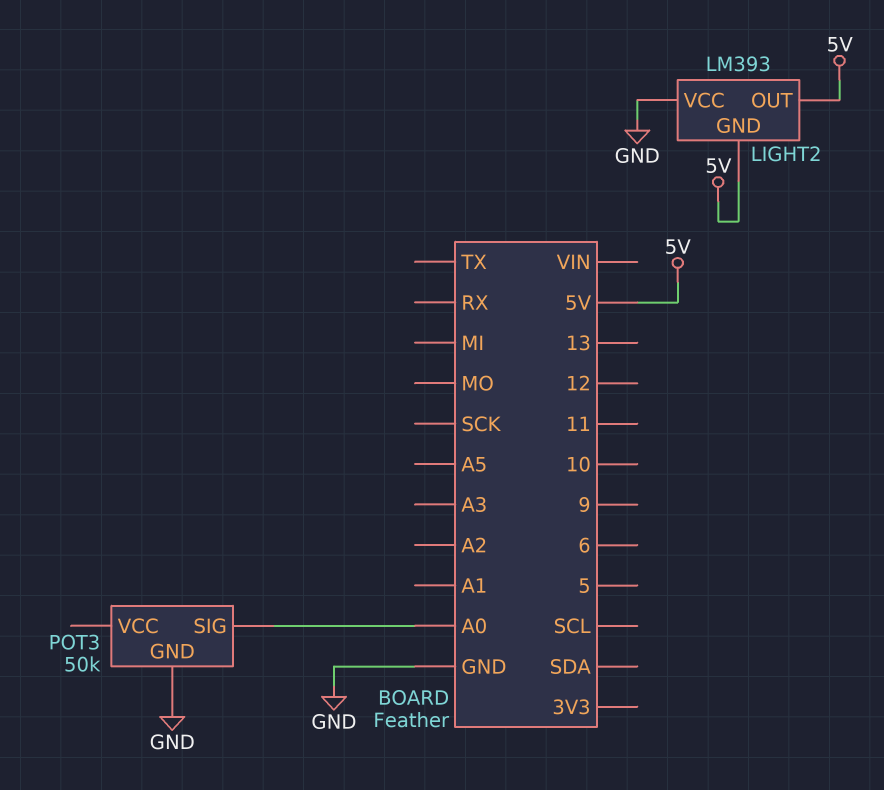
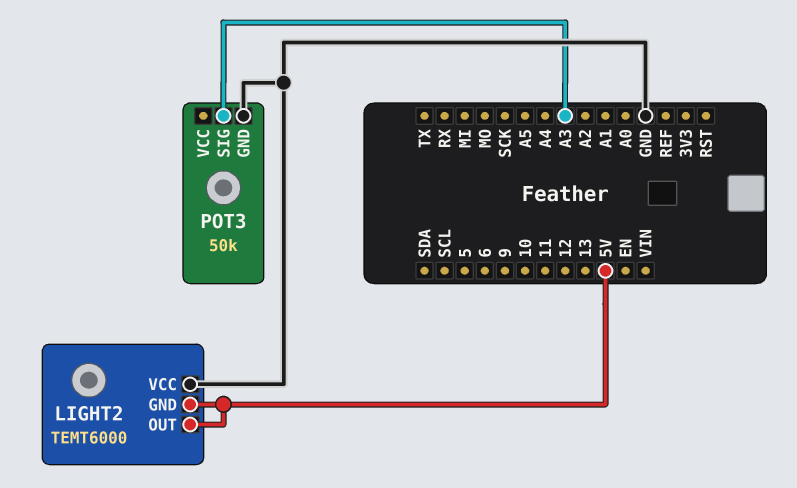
LIGHT2: LM393 -> TEMT6000
POT3 pin SIG: A0 -> A3

